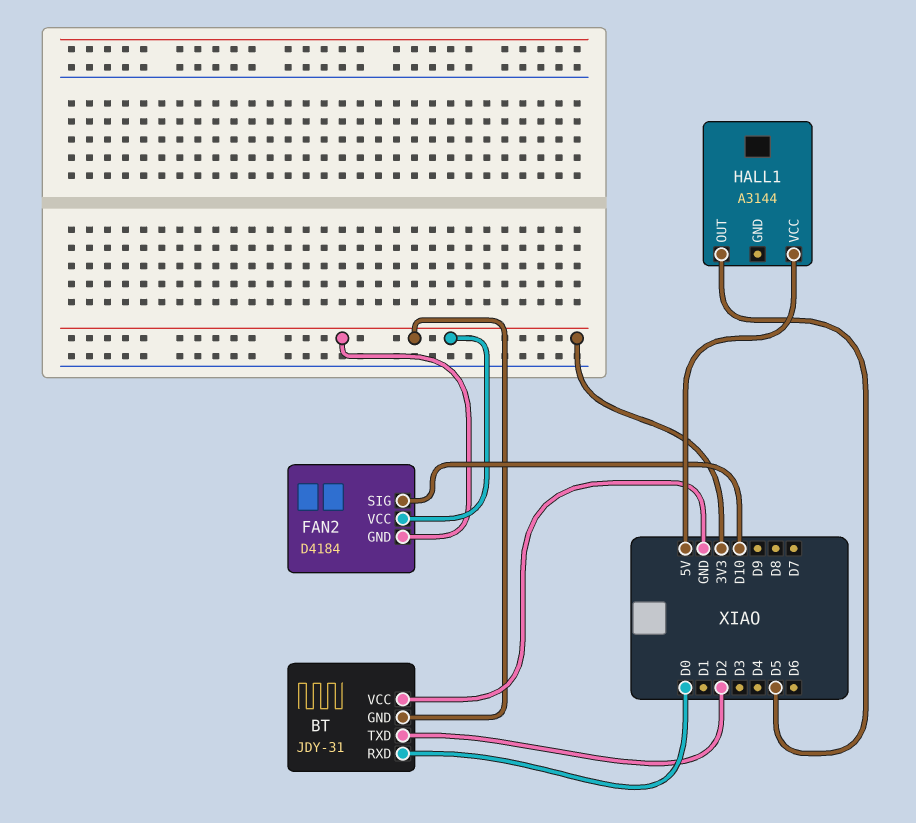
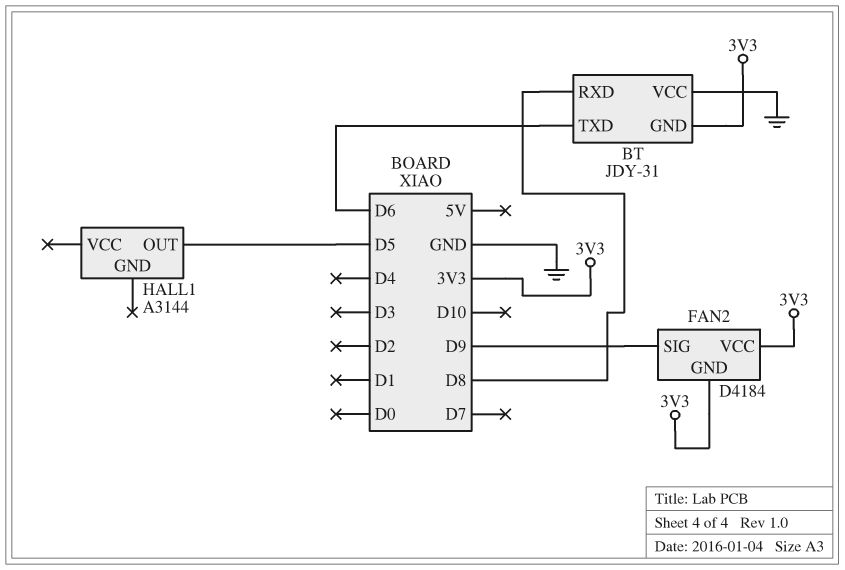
BT pin RXD: D0 -> D8
BT pin TXD: D2 -> D6
FAN2 pin SIG: D10 -> D9
HALL1 pin VCC: 5V -> none

